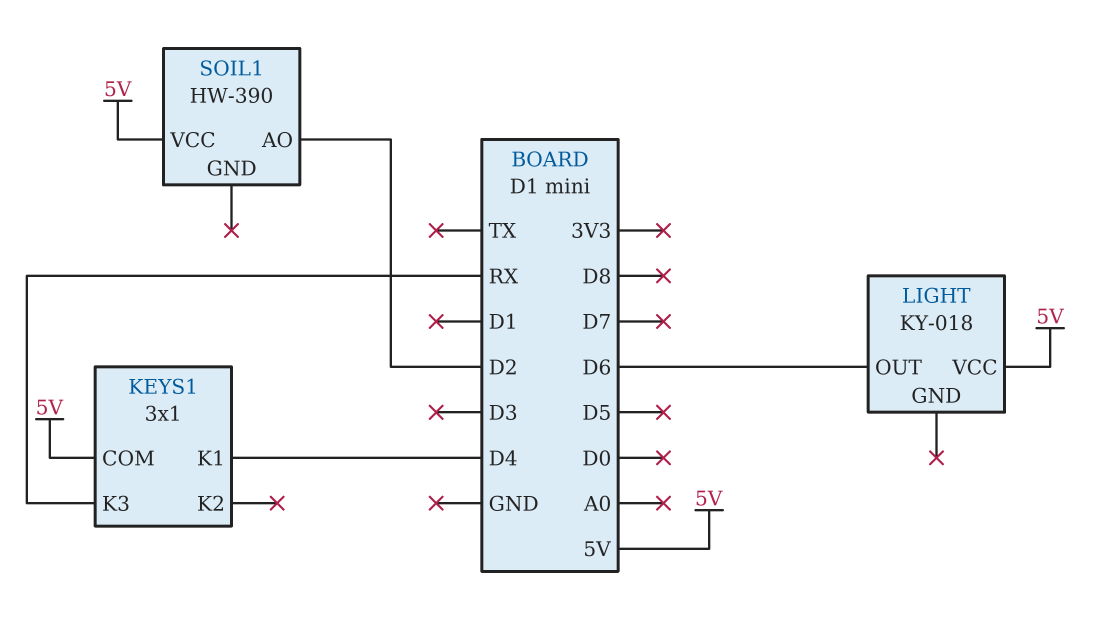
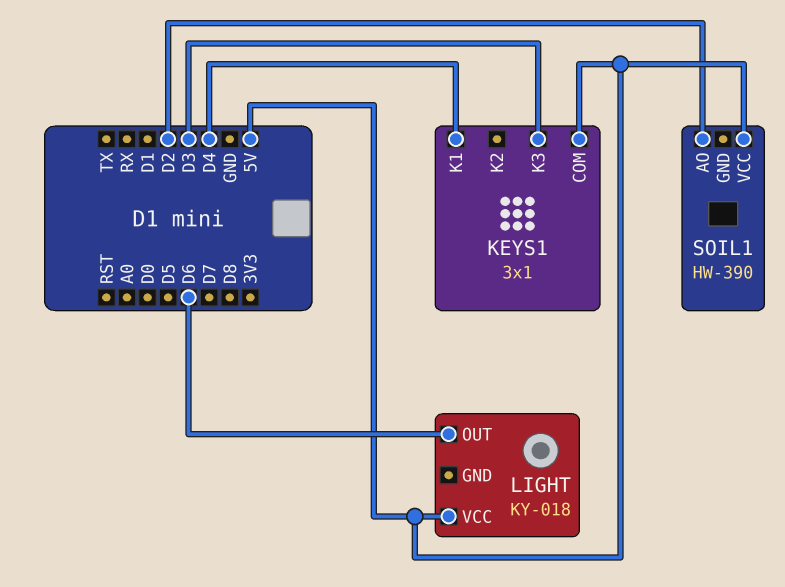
KEYS1 pin K3: RX -> D3

